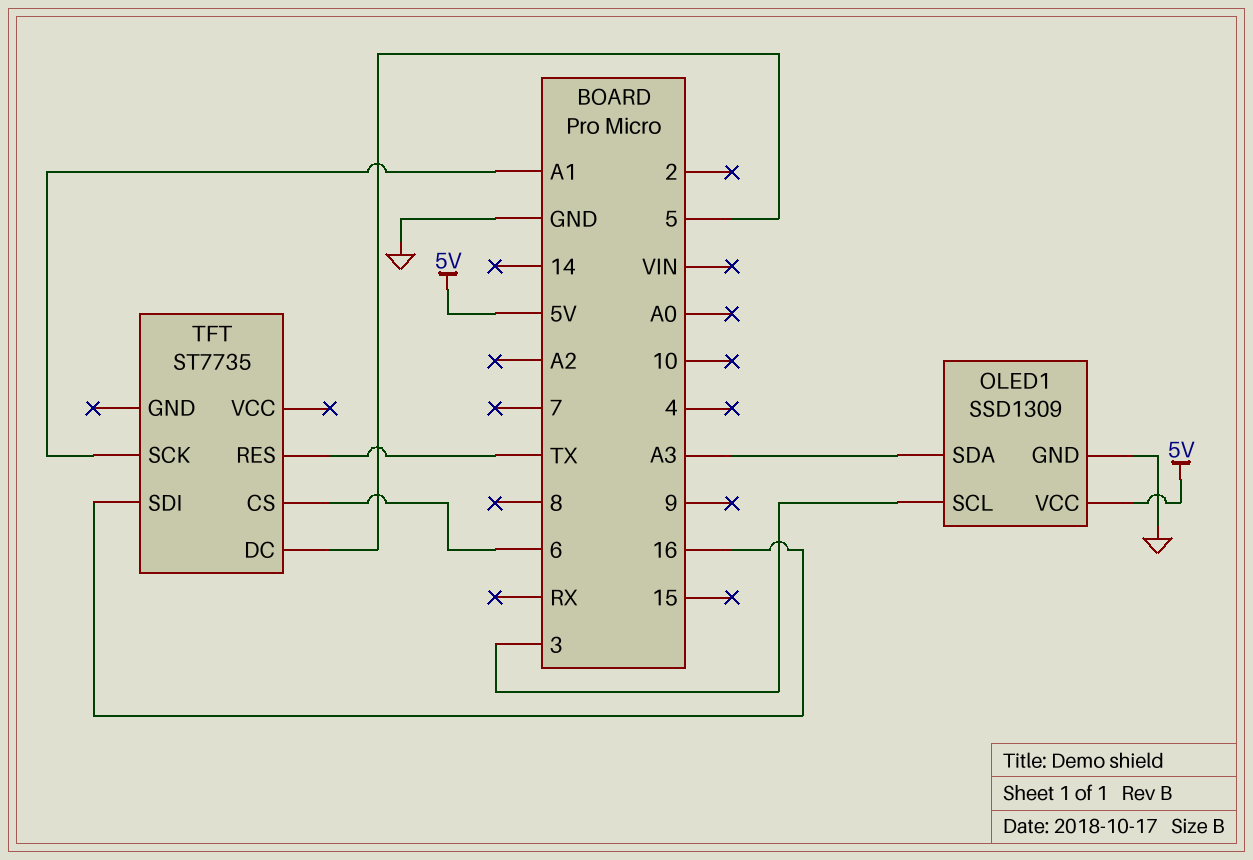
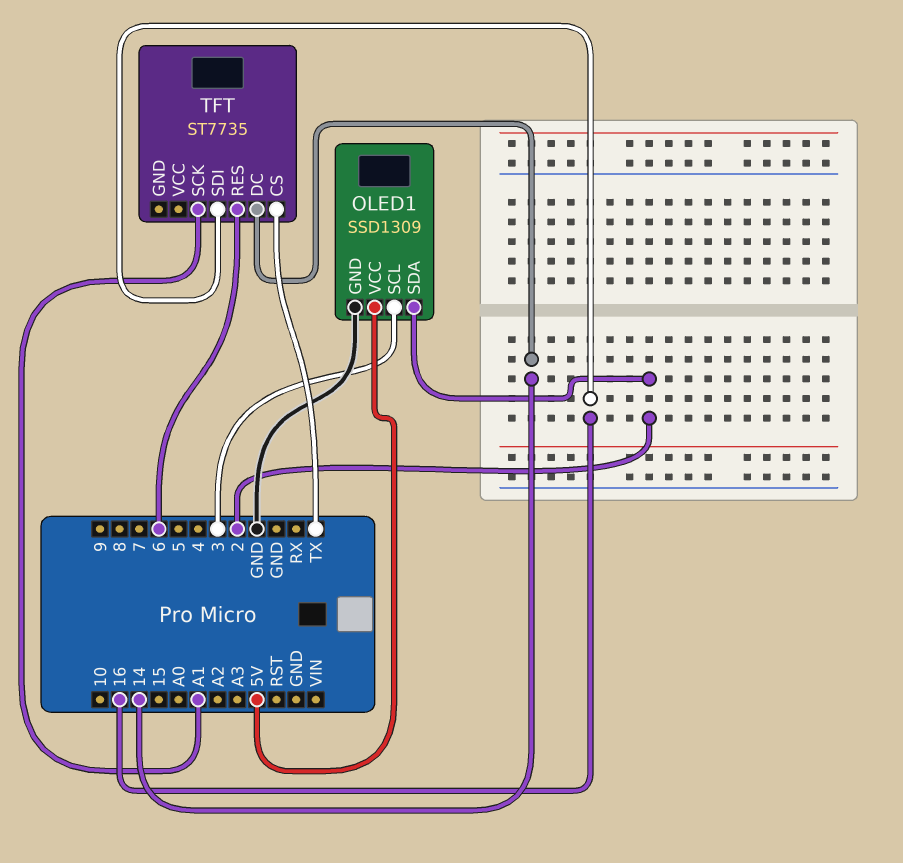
OLED1 pin SDA: A3 -> 2
TFT pin CS: 6 -> TX
TFT pin DC: 5 -> 14
TFT pin RES: TX -> 6

